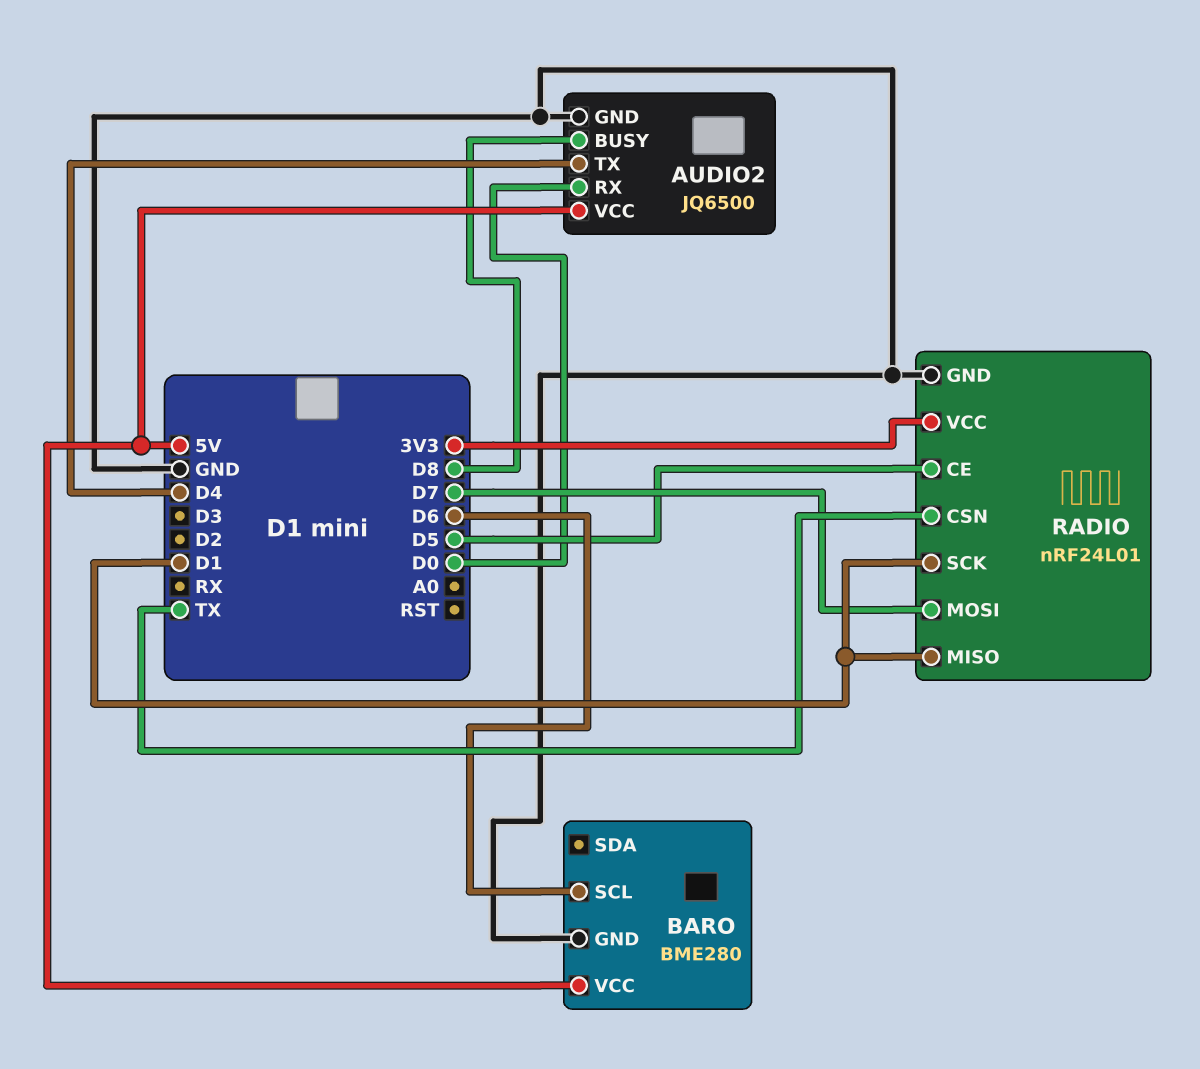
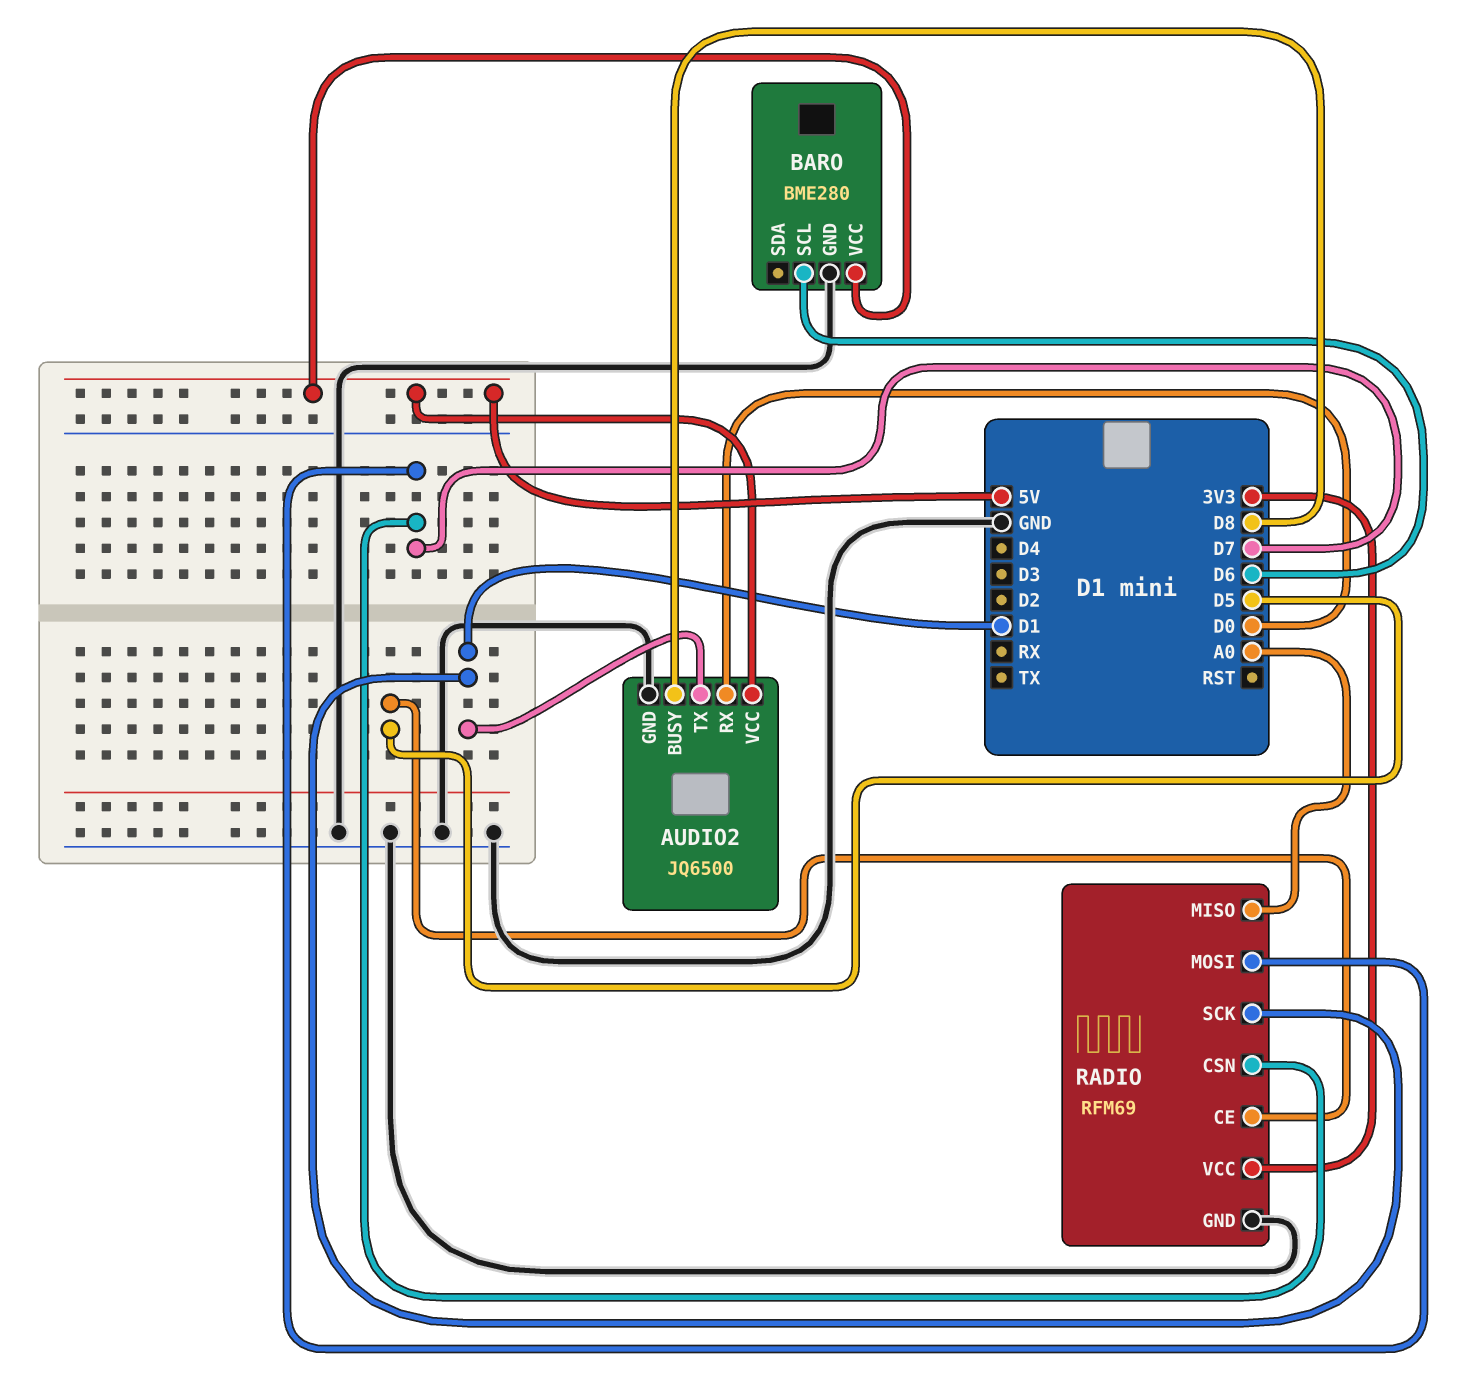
AUDIO2 pin TX: D4 -> D1
RADIO: nRF24L01 -> RFM69
RADIO pin CSN: TX -> D7
RADIO pin MISO: D1 -> A0

